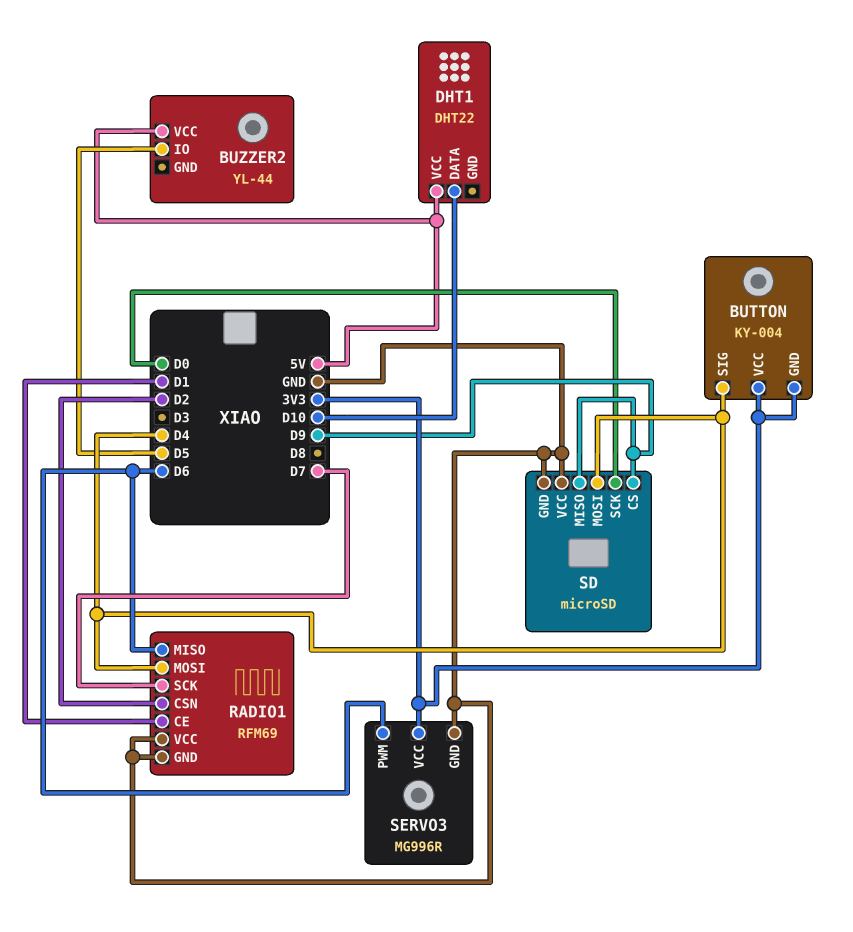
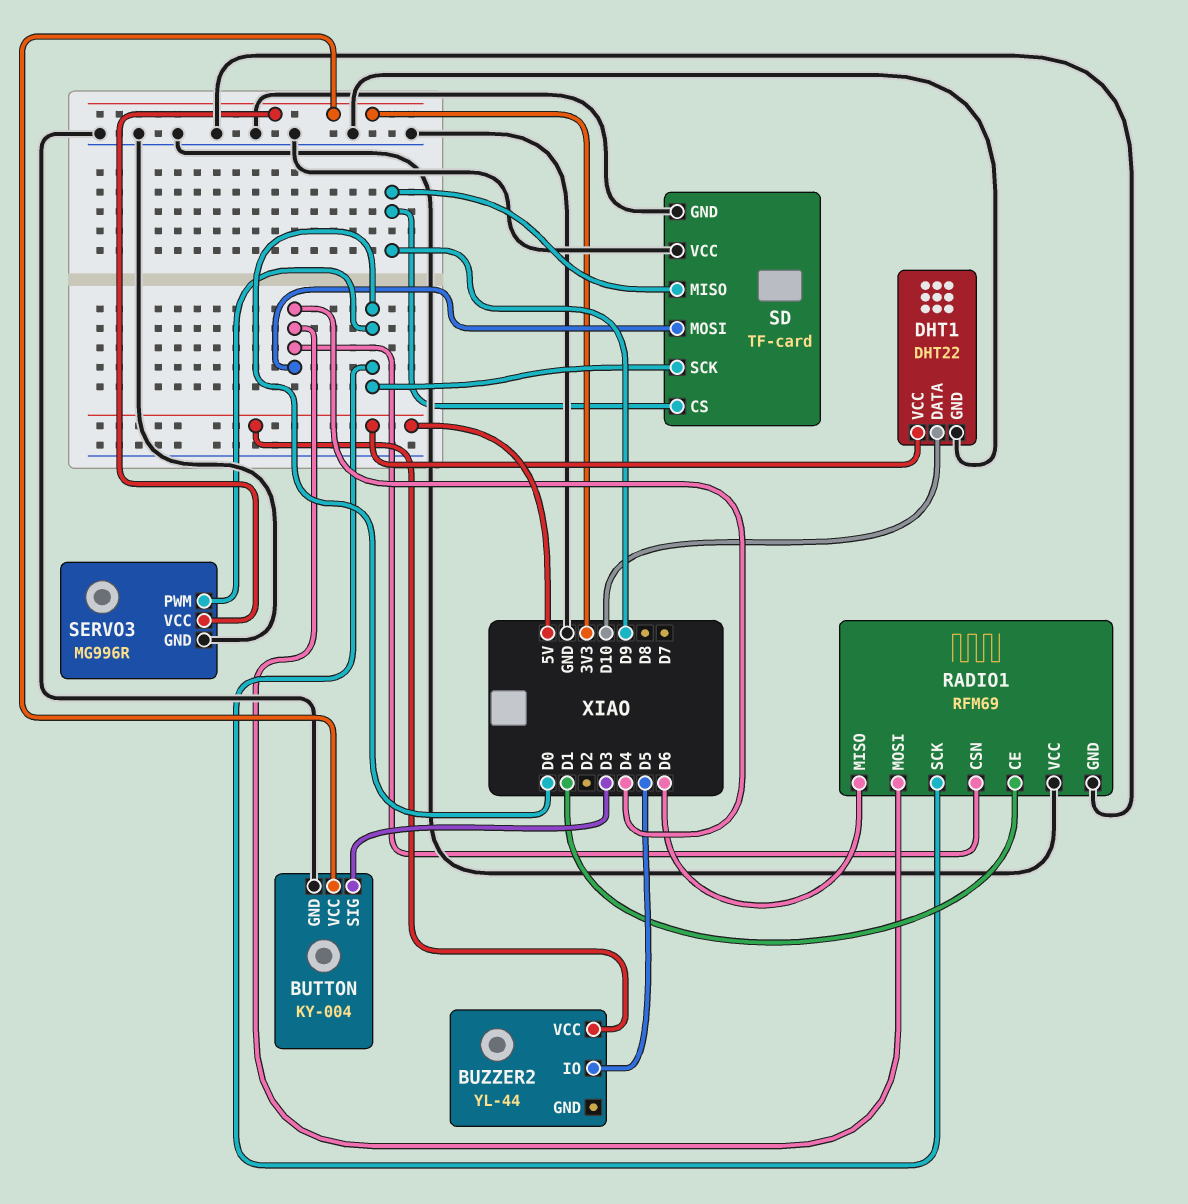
BUTTON pin GND: 3V3 -> GND
BUTTON pin SIG: D4 -> D3
DHT1 pin GND: none -> GND
RADIO1 pin CSN: D2 -> D4
RADIO1 pin SCK: D7 -> D0
SD: microSD -> TF-card
SERVO3 pin PWM: D6 -> D0

